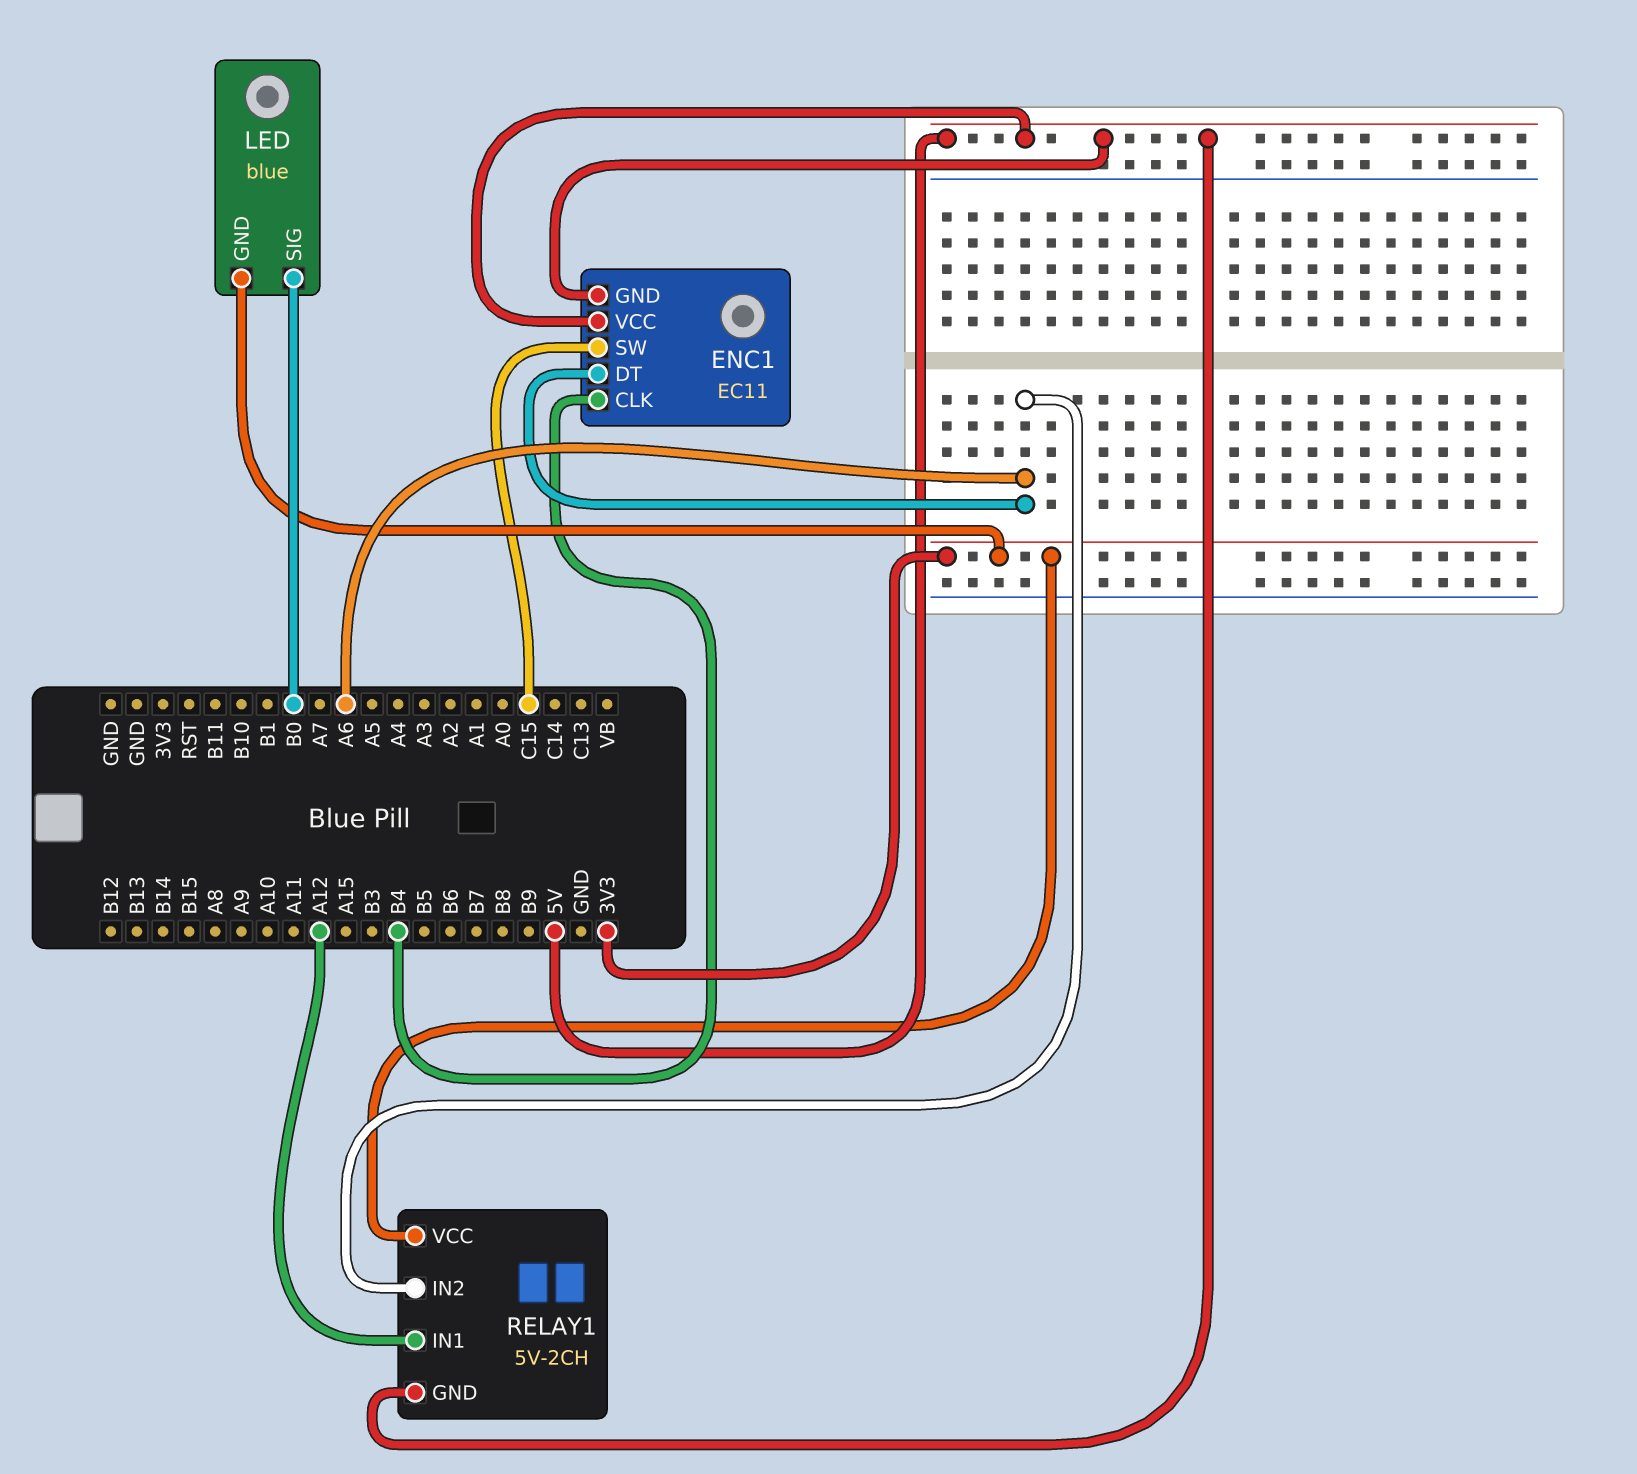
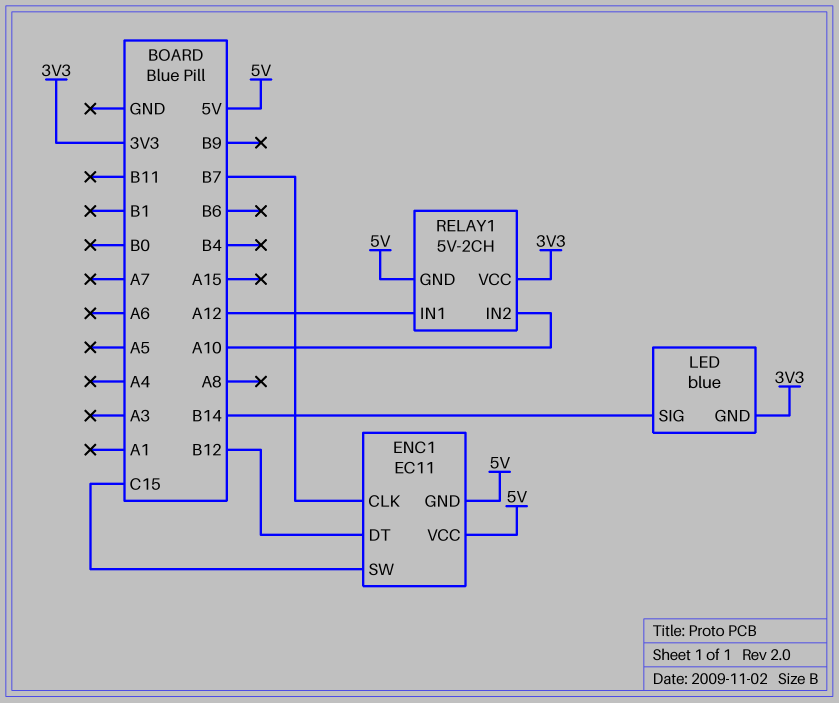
ENC1 pin CLK: B4 -> B7
ENC1 pin DT: A6 -> B12
LED pin SIG: B0 -> B14
RELAY1 pin IN2: A6 -> A10

